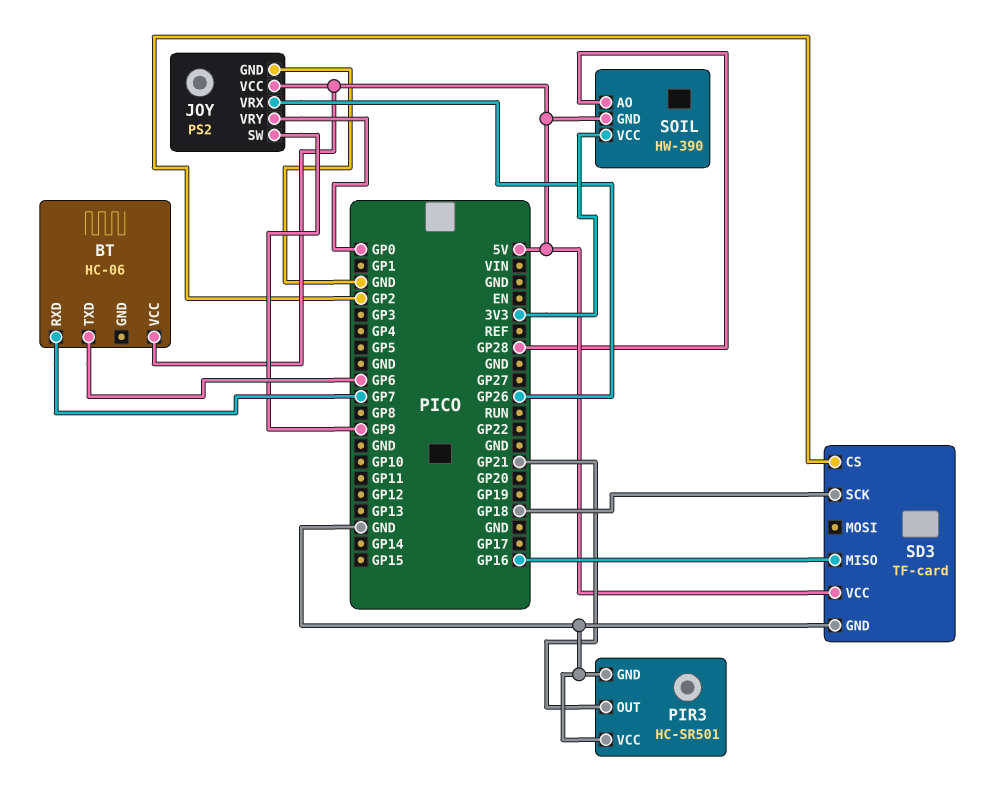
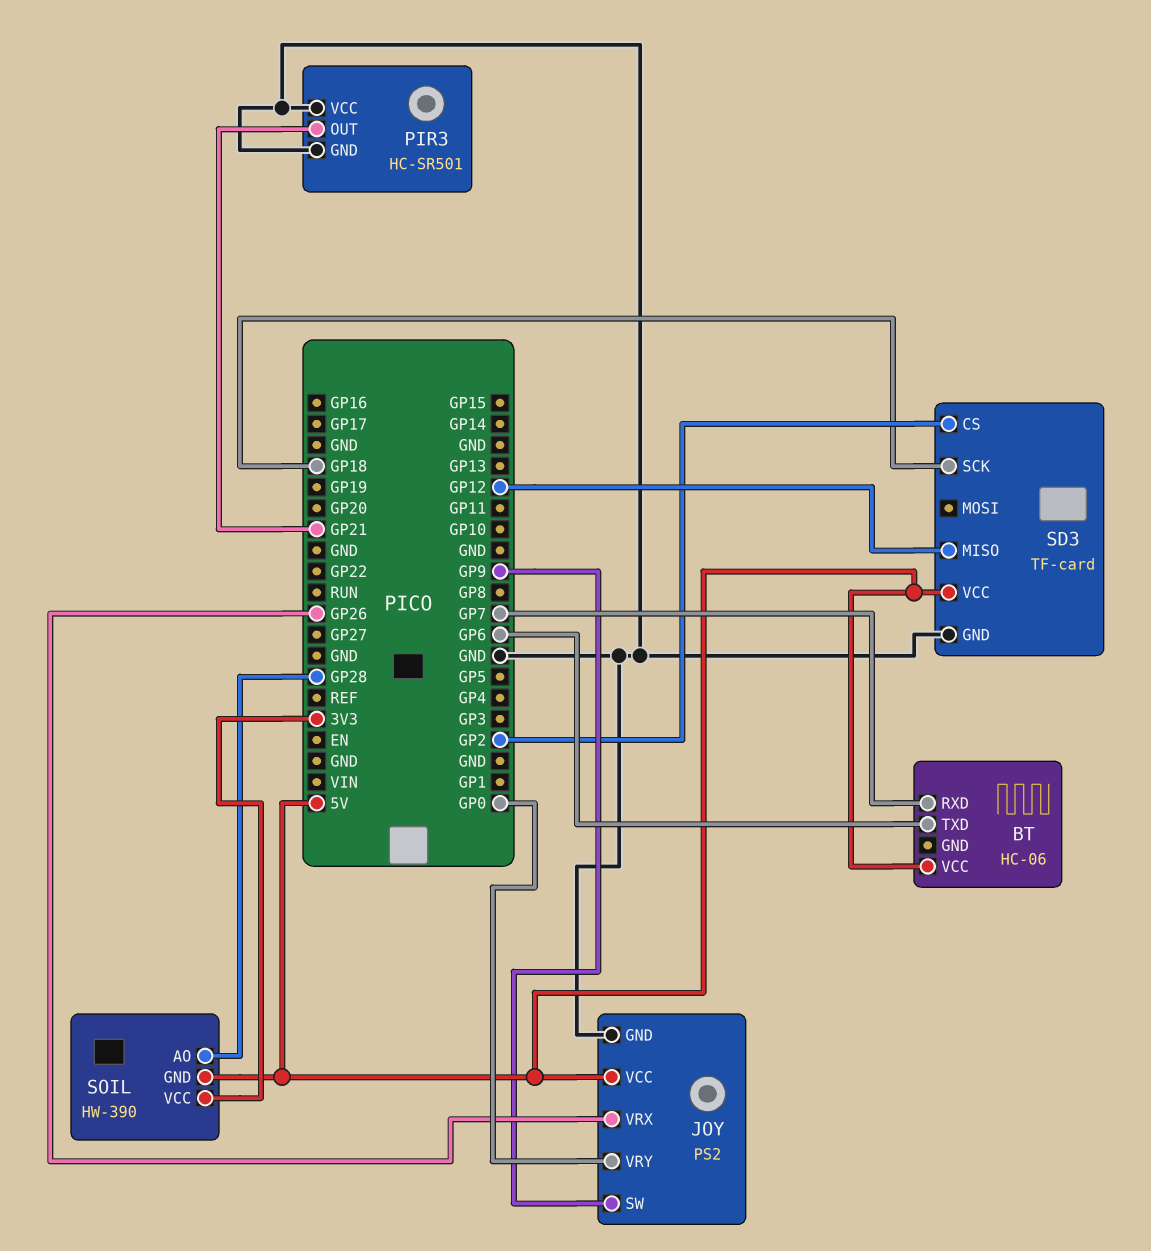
SD3 pin MISO: GP16 -> GP12

